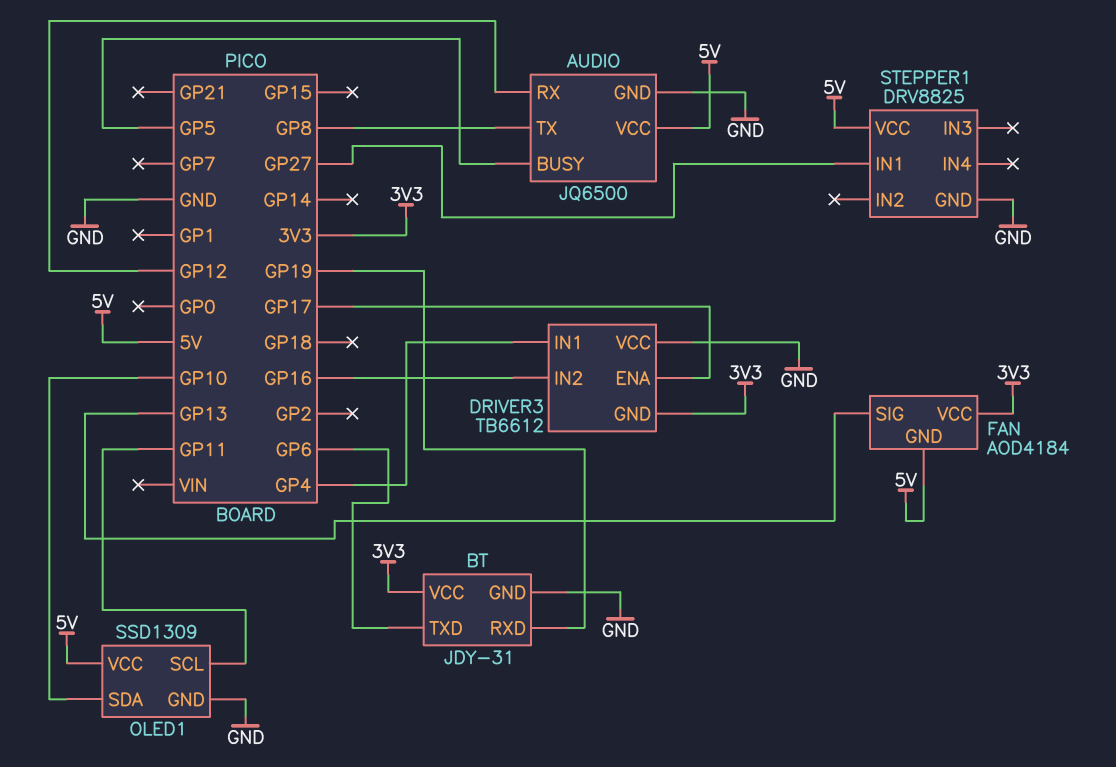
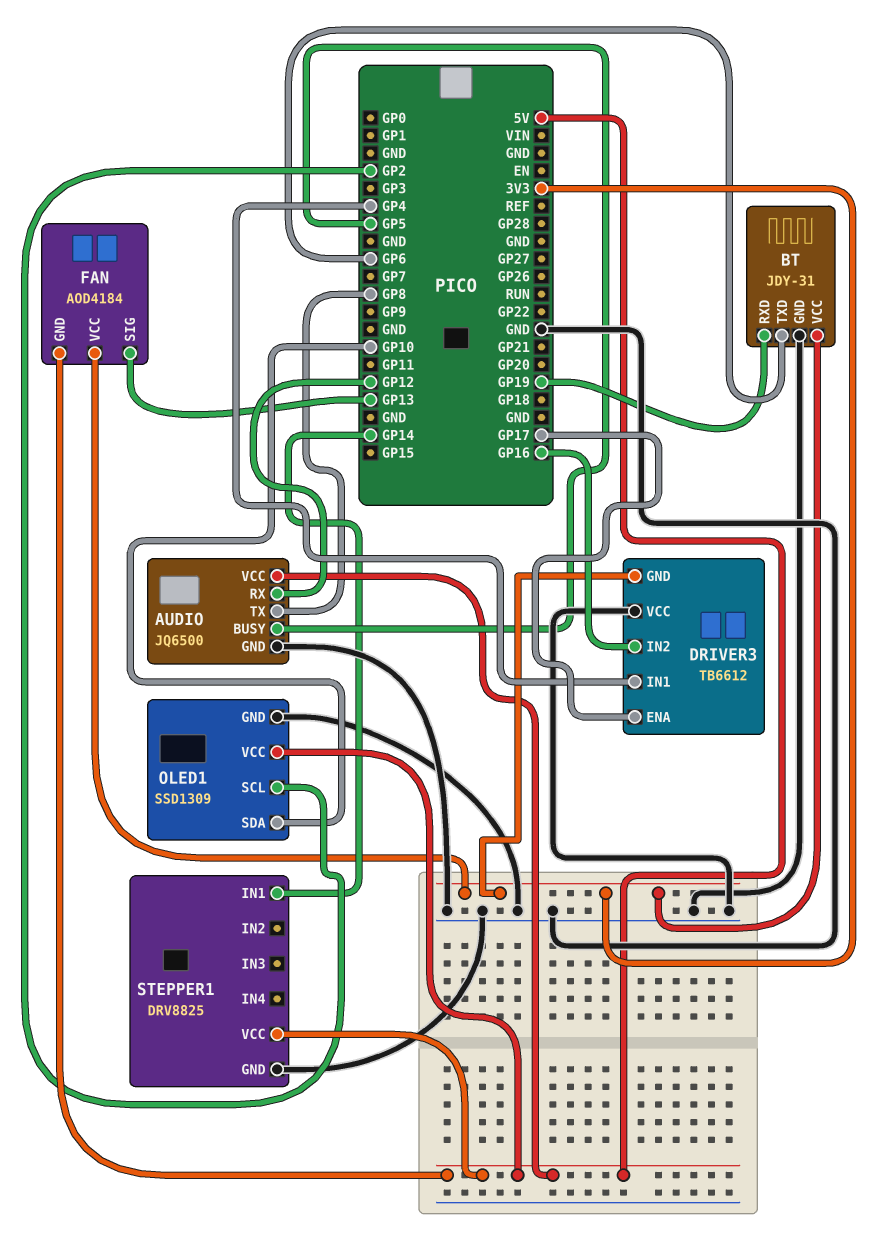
OLED1 pin SCL: GP11 -> GP2
STEPPER1 pin IN1: GP27 -> GP14

